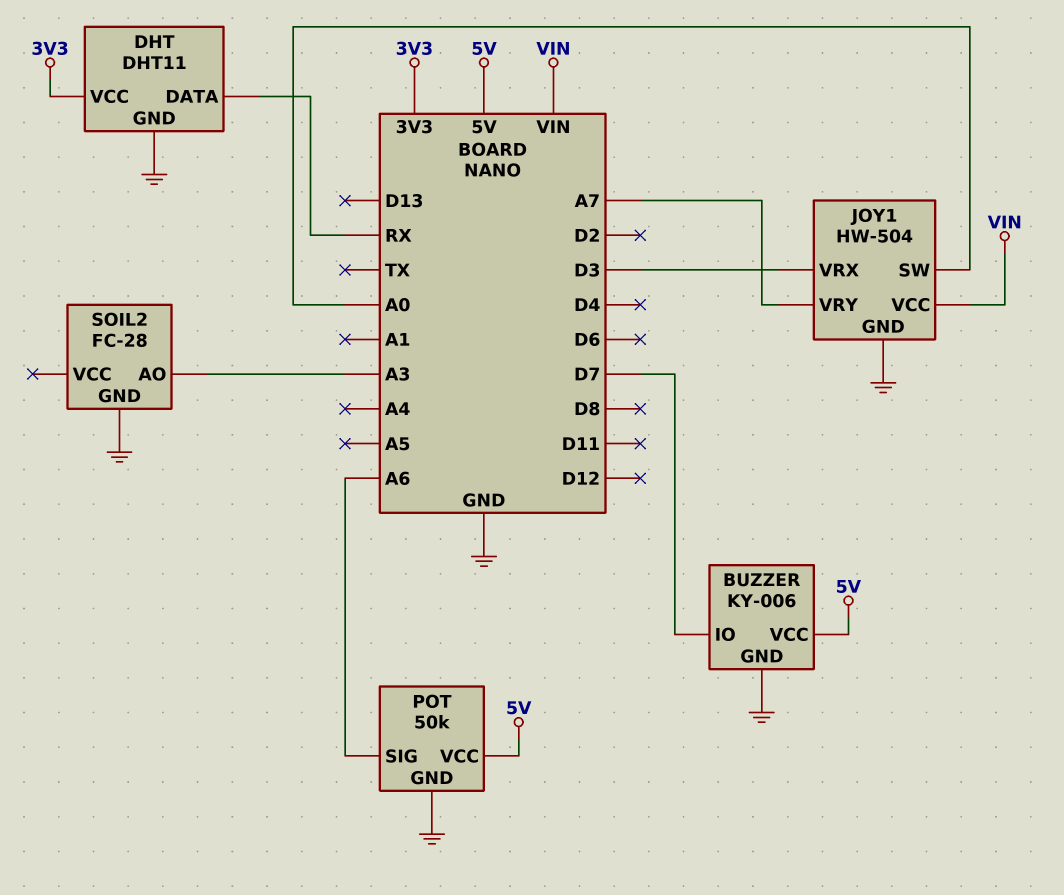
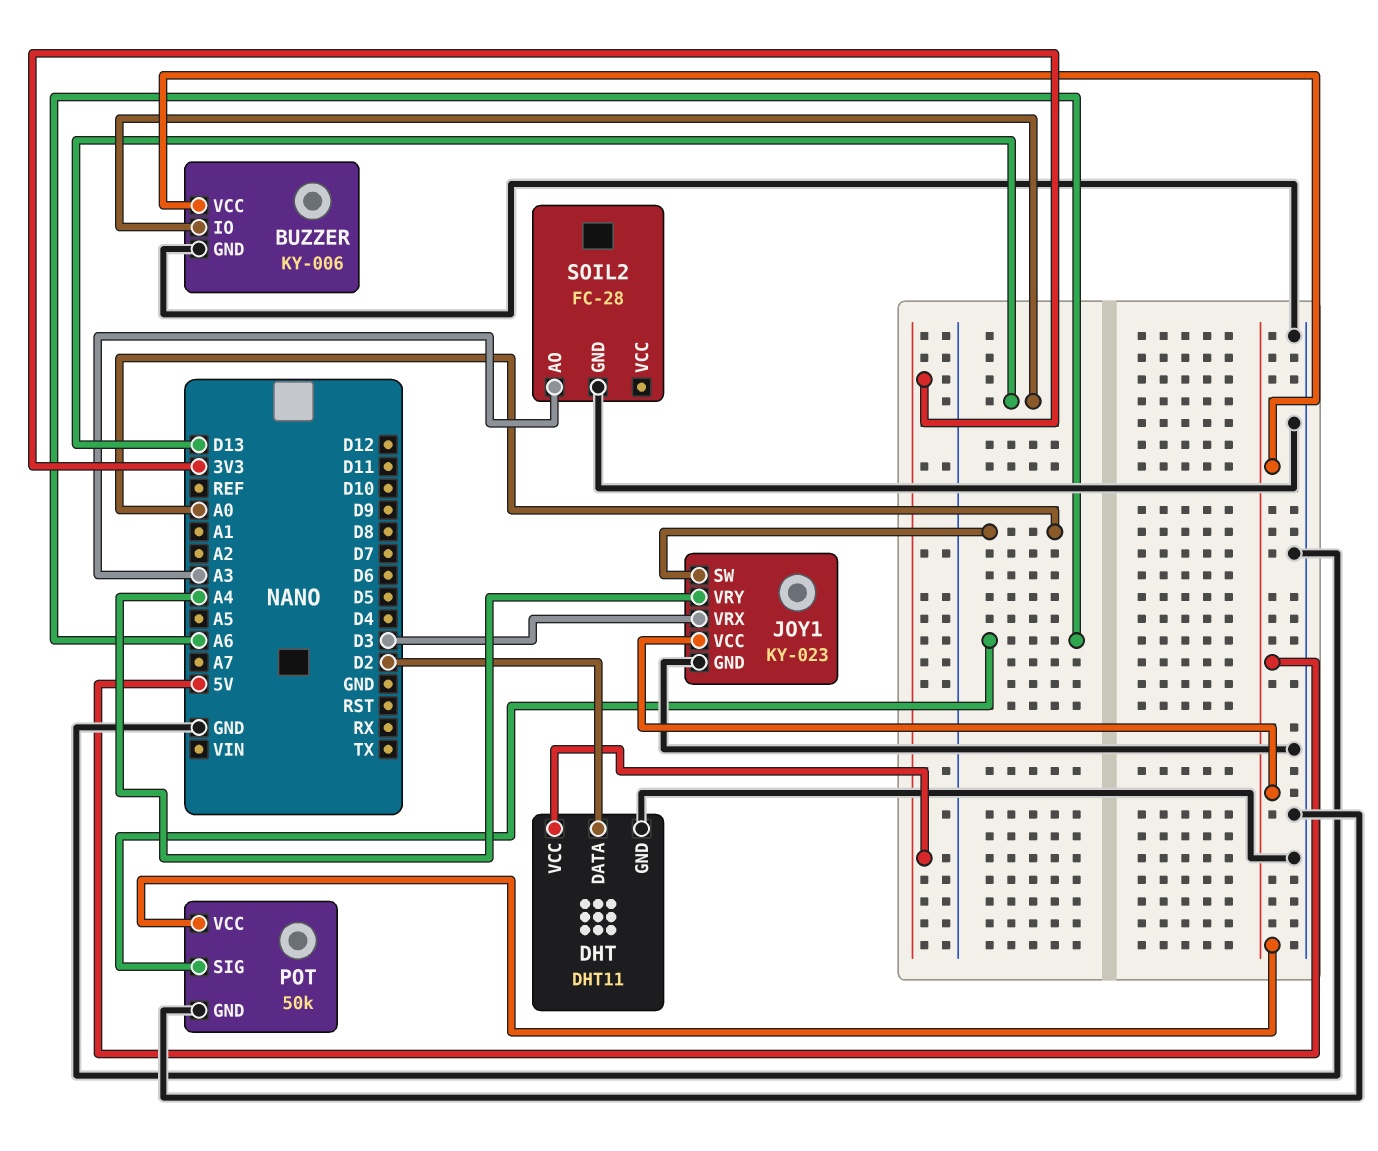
BUZZER pin IO: D7 -> D13
DHT pin DATA: RX -> D2
JOY1: HW-504 -> KY-023
JOY1 pin VCC: VIN -> 5V
JOY1 pin VRY: A7 -> A4

